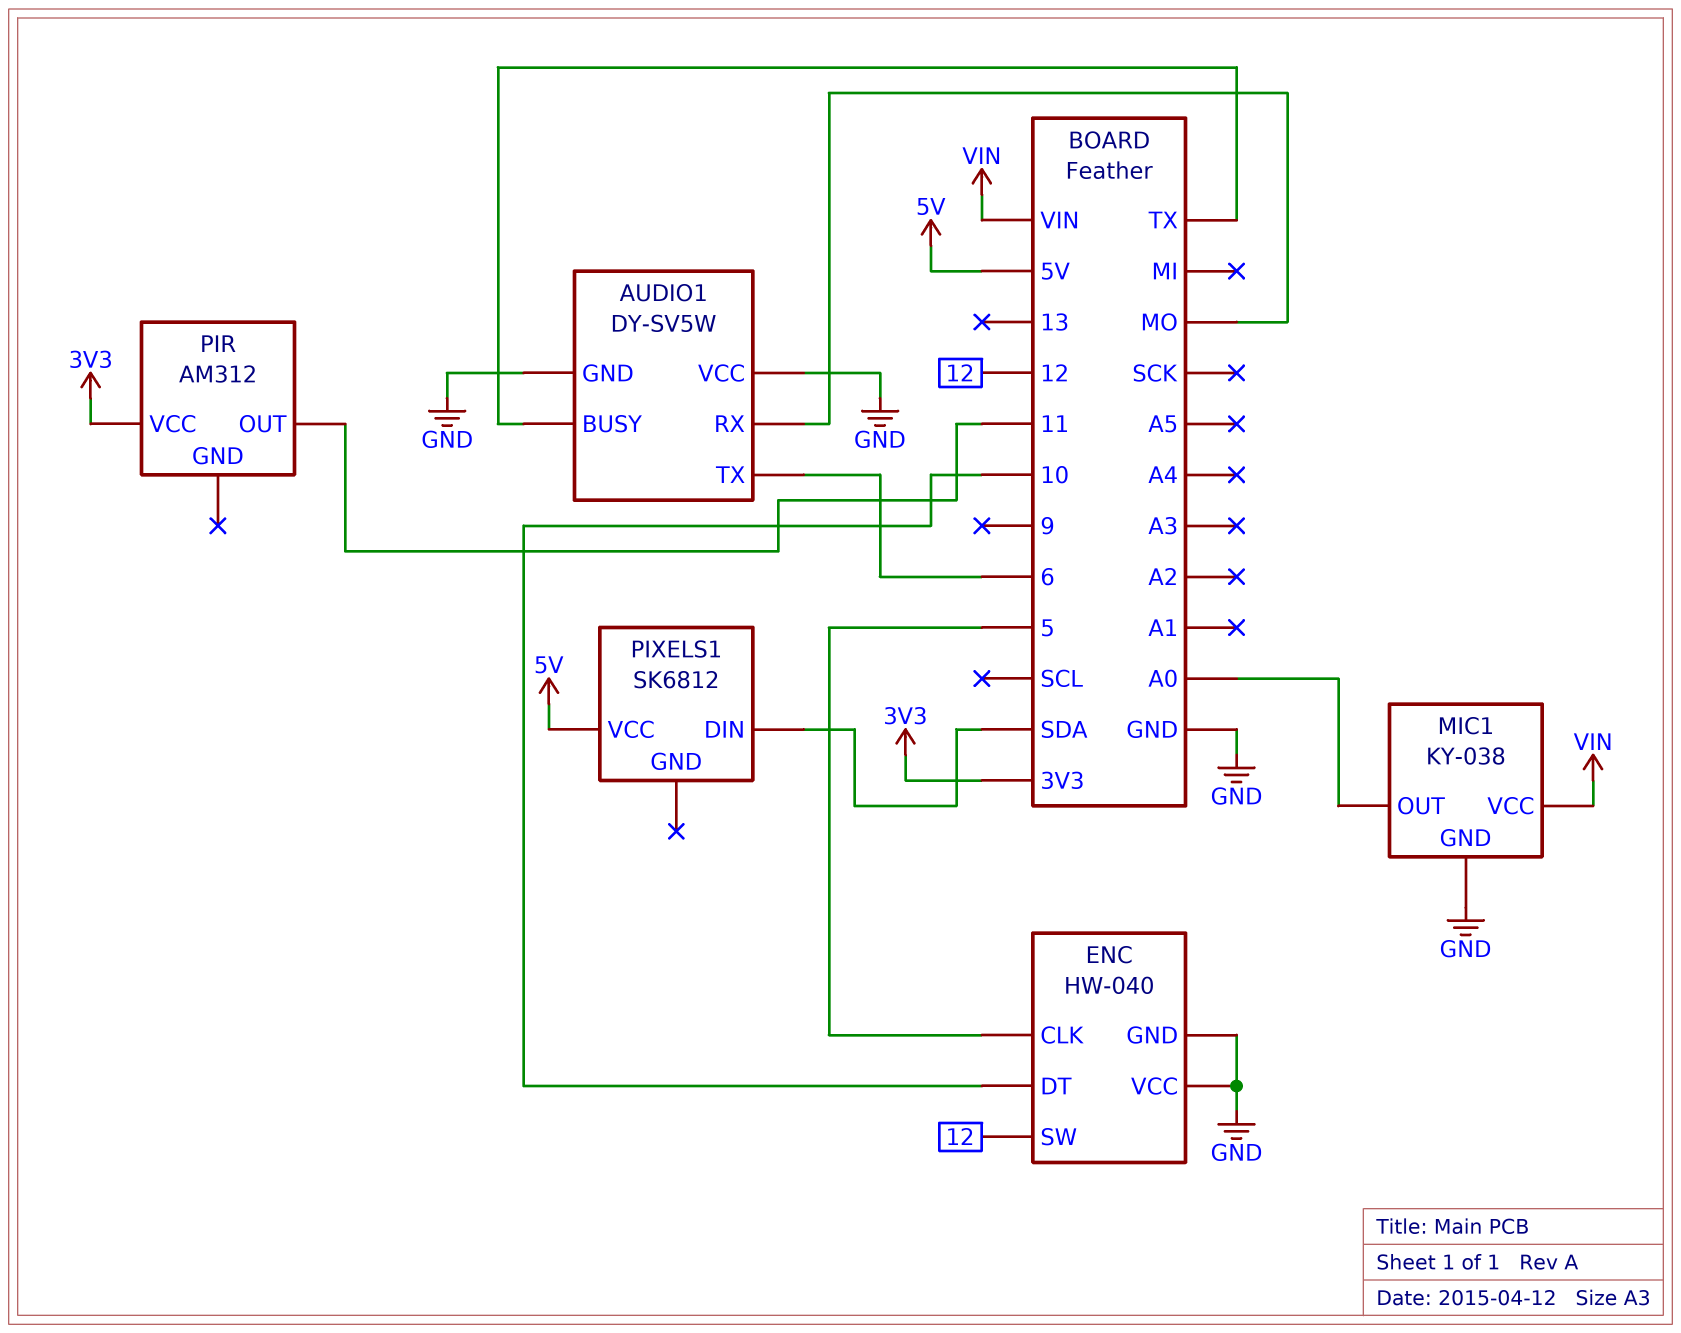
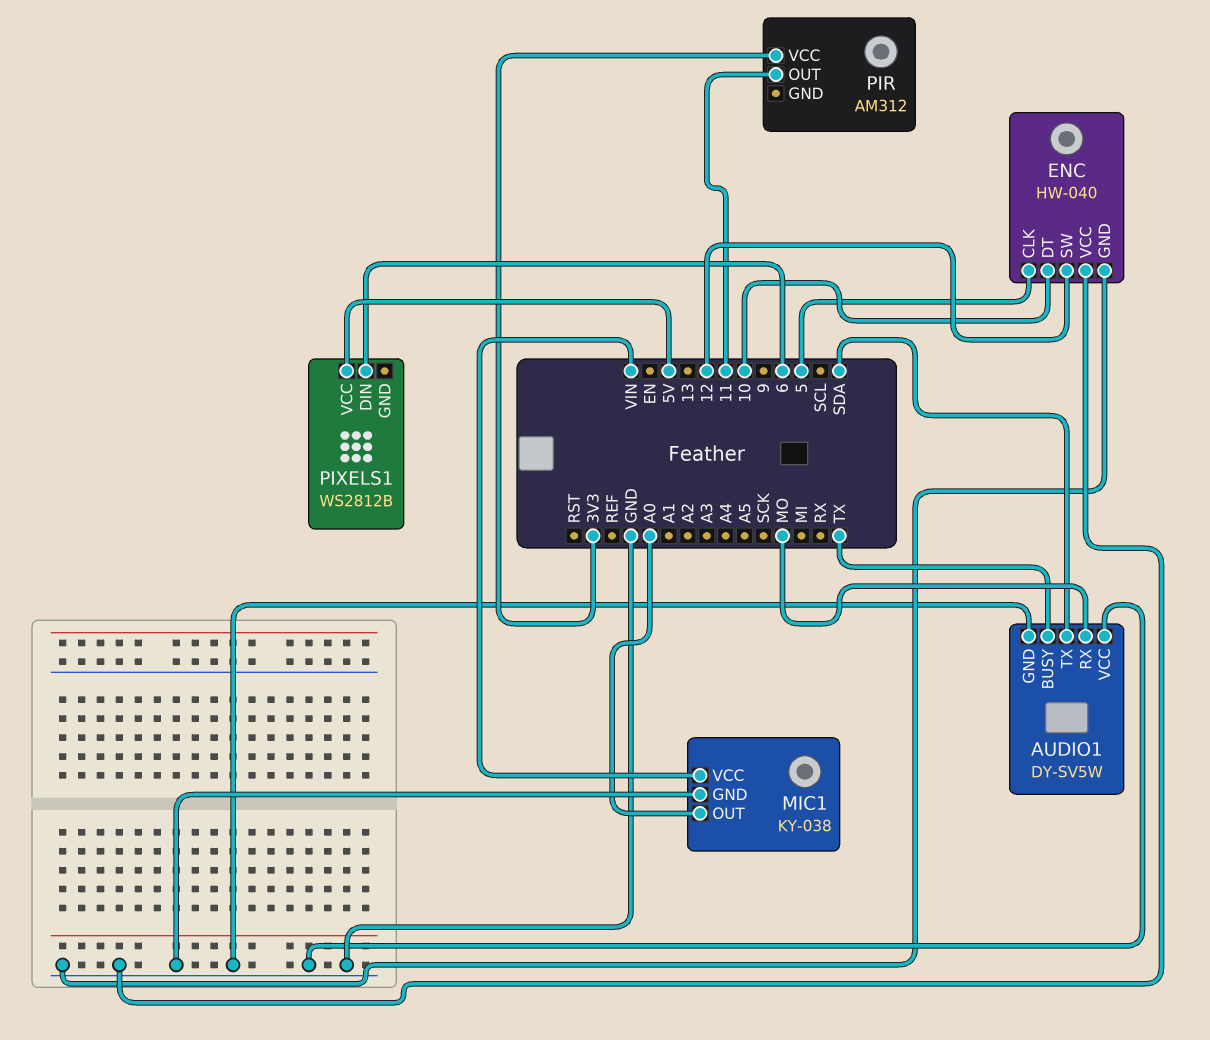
AUDIO1 pin TX: 6 -> SDA
PIXELS1: SK6812 -> WS2812B
PIXELS1 pin DIN: SDA -> 6

